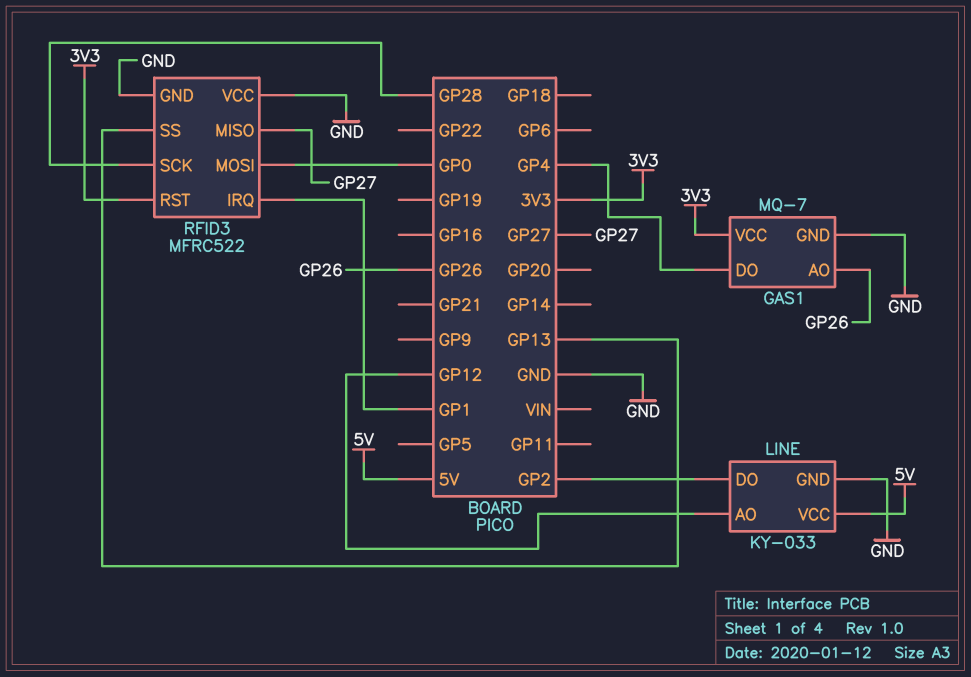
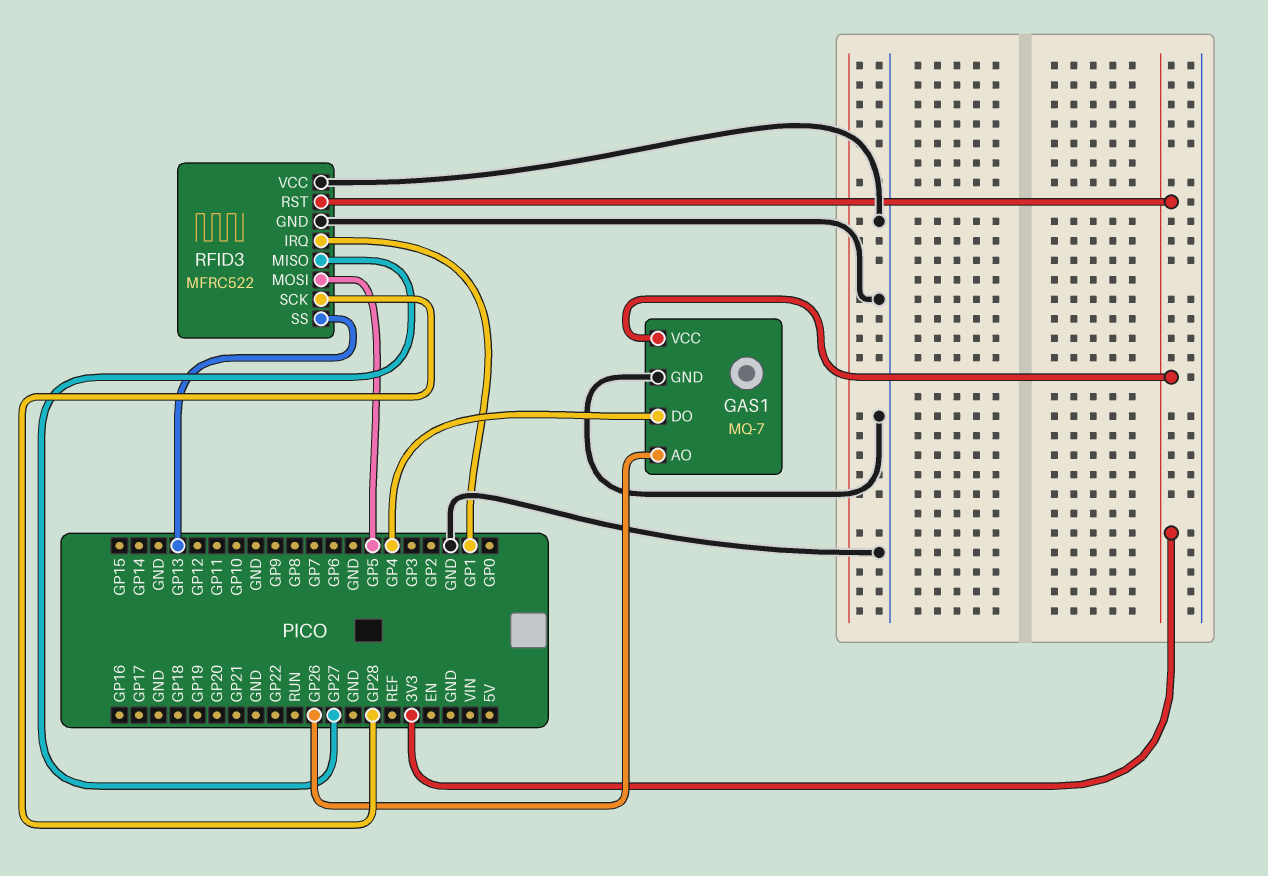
LINE: KY-033 -> none
LINE pin AO: GP12 -> none
LINE pin DO: GP2 -> none
LINE pin GND: GND -> none
LINE pin VCC: 5V -> none
RFID3 pin MOSI: GP0 -> GP5

